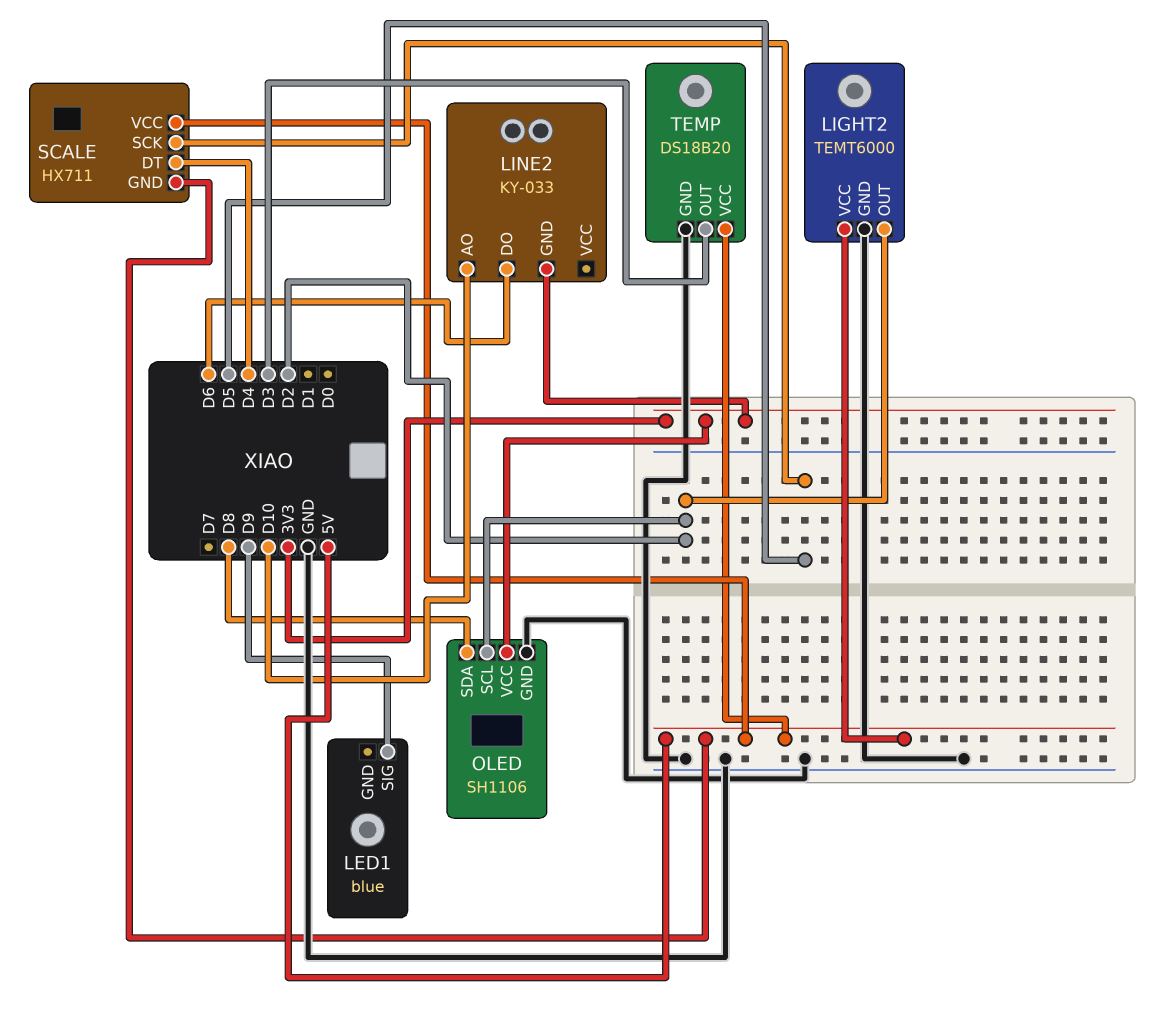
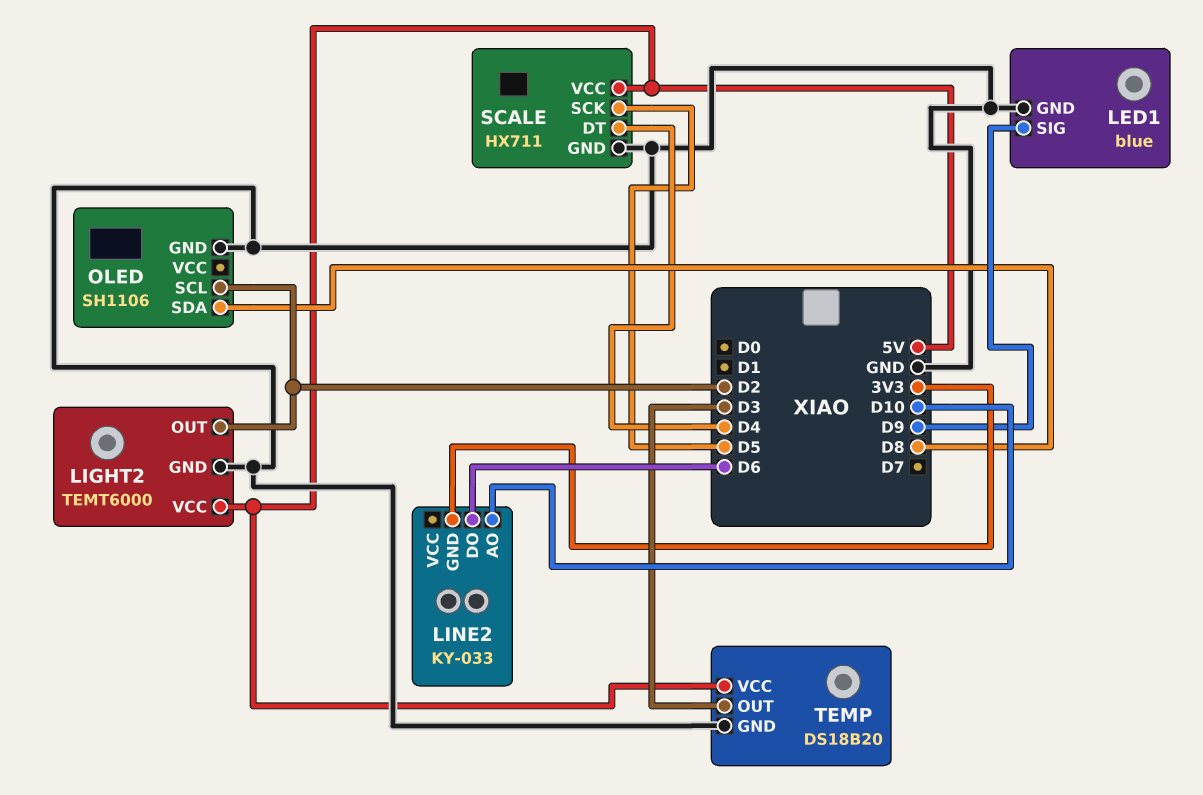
LED1 pin GND: none -> GND
OLED pin VCC: 3V3 -> none
SCALE pin GND: 5V -> GND

